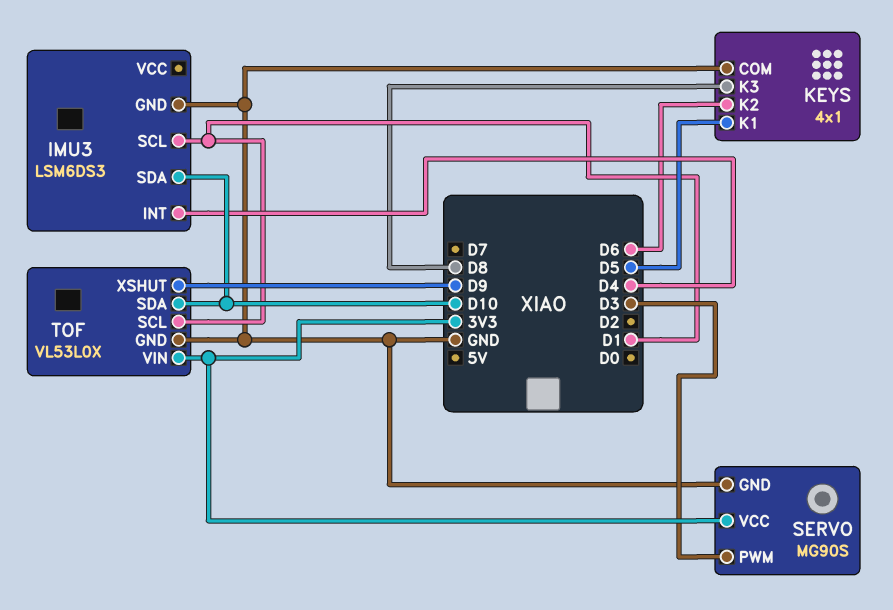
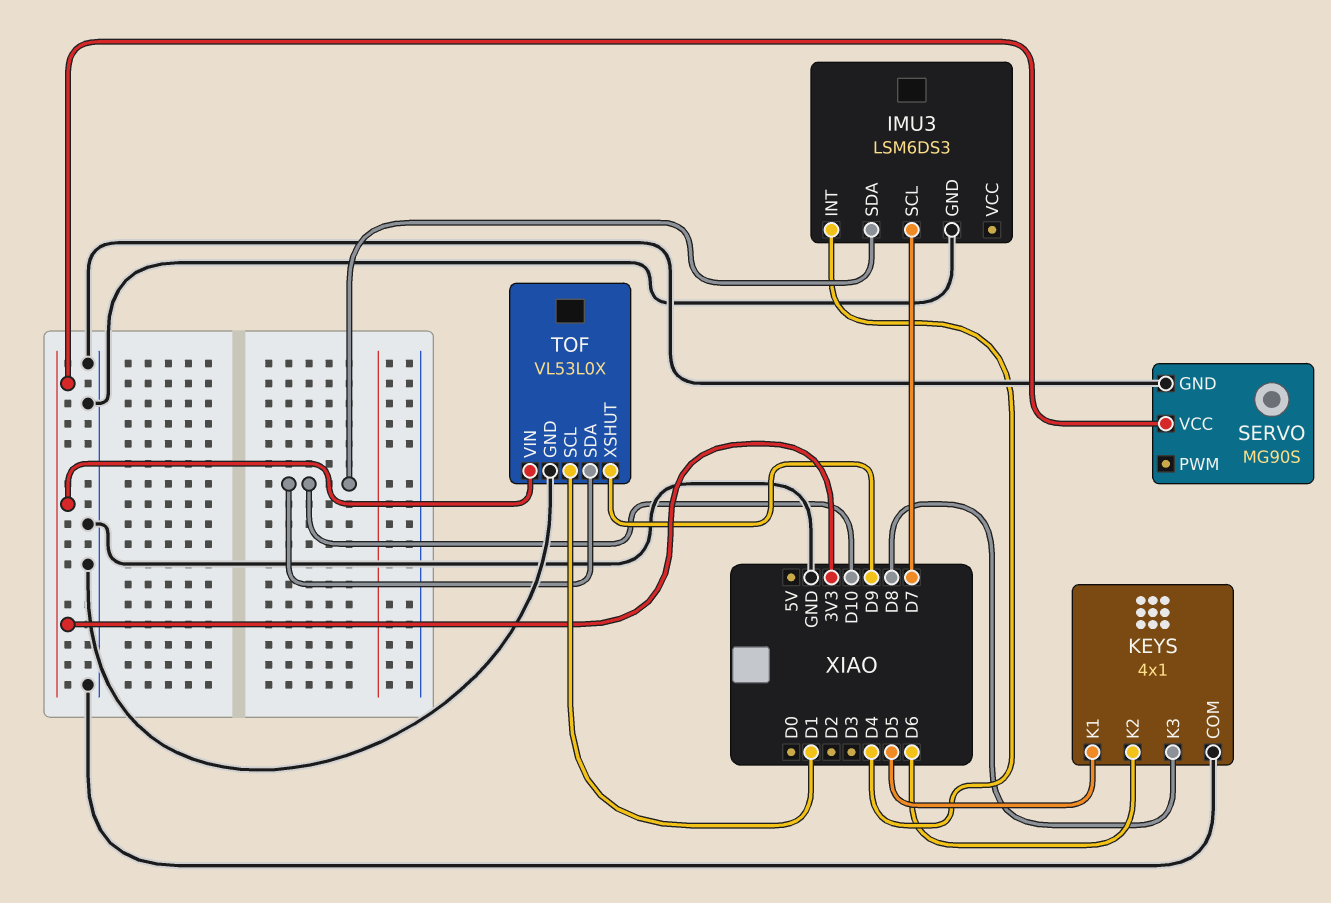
IMU3 pin SCL: D1 -> D7
SERVO pin PWM: D3 -> none

